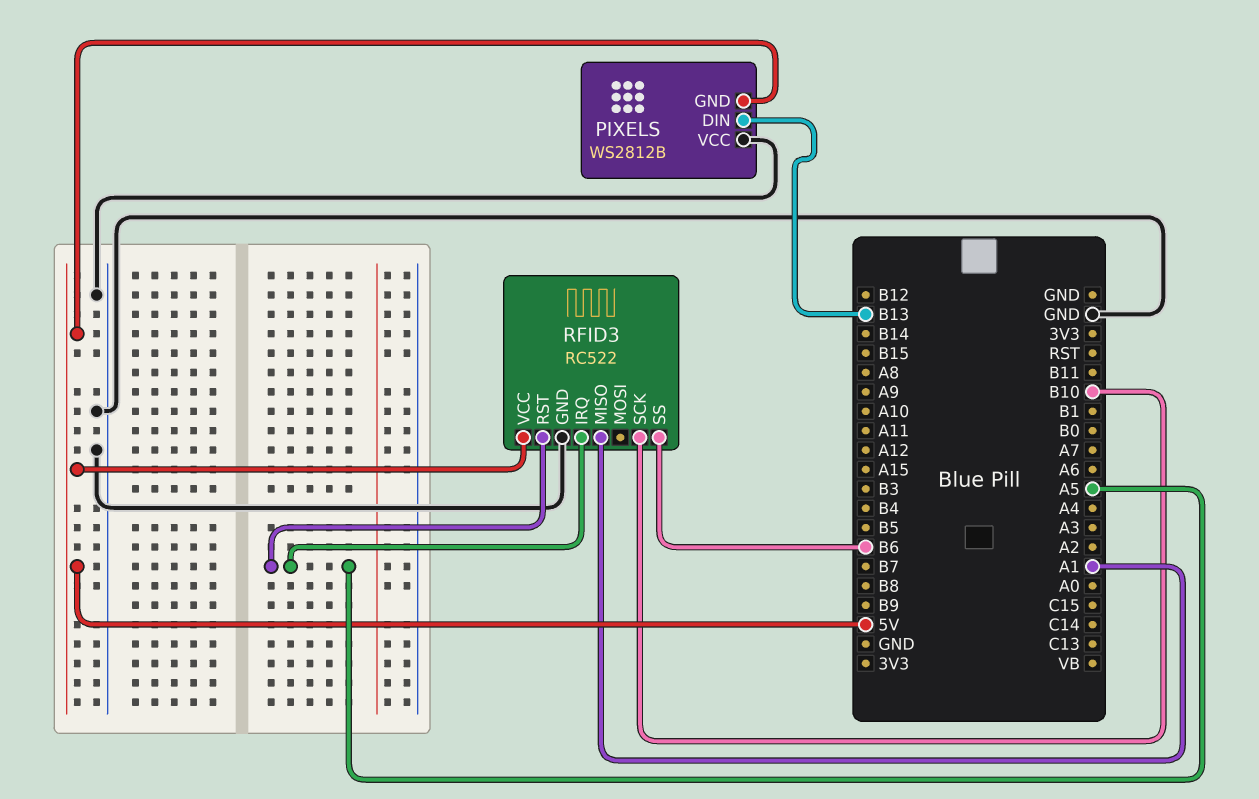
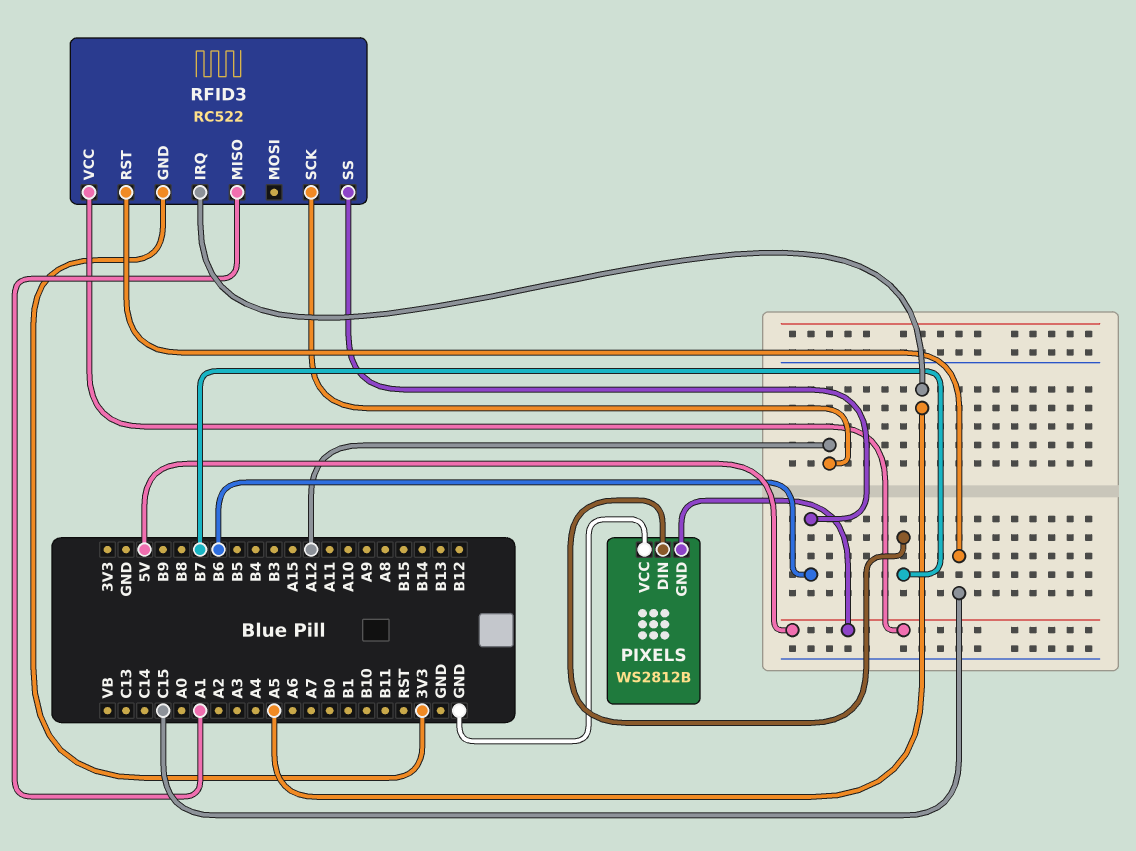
PIXELS pin DIN: B13 -> B7
RFID3 pin GND: GND -> 3V3
RFID3 pin RST: A5 -> C15
RFID3 pin SCK: B10 -> A12

